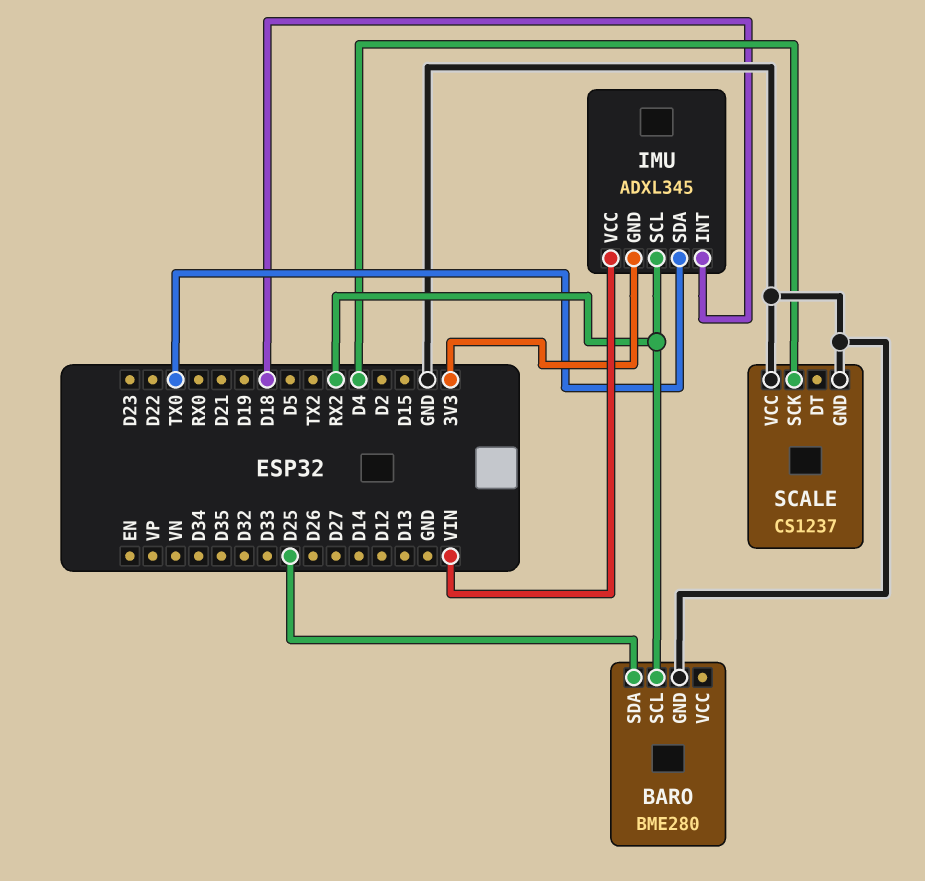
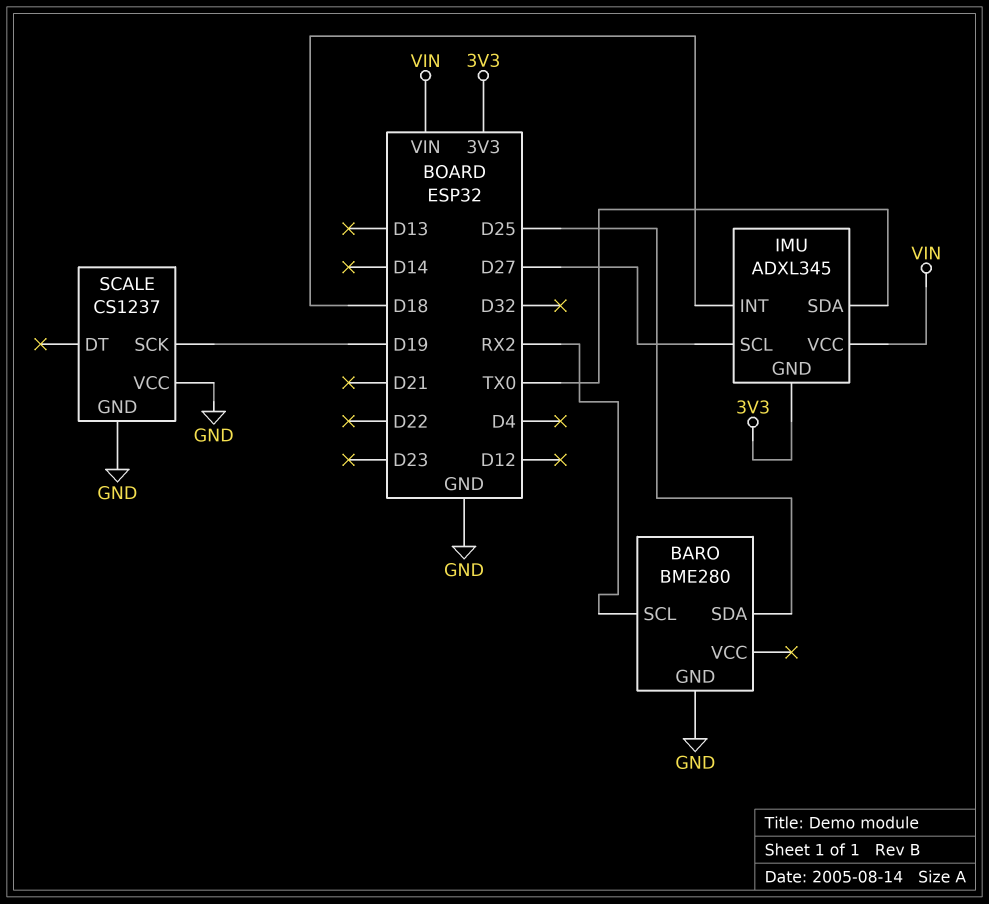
IMU pin SCL: RX2 -> D27
SCALE pin SCK: D4 -> D19

